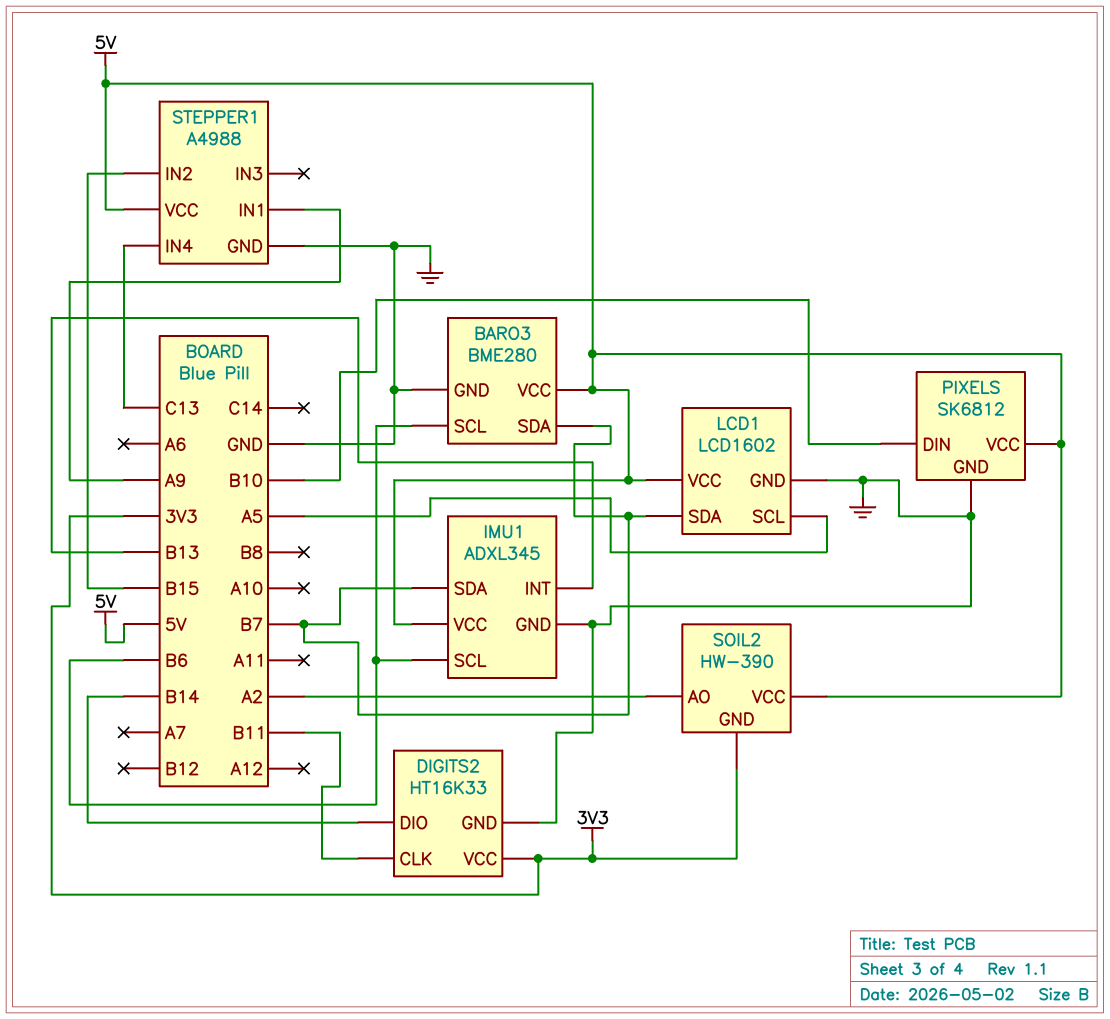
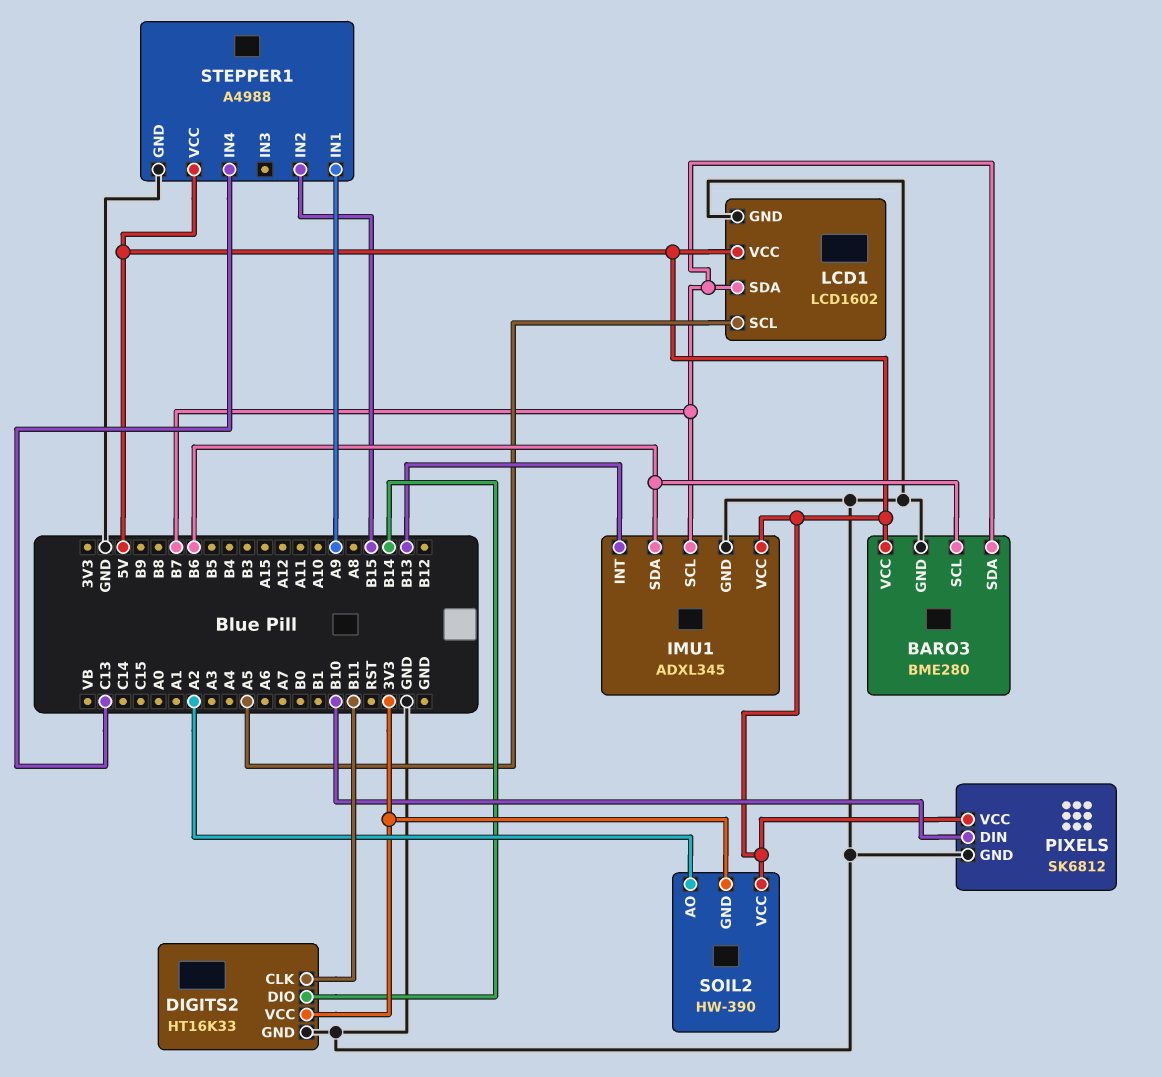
IMU1 pin SCL: B6 -> B7
IMU1 pin SDA: B7 -> B6

